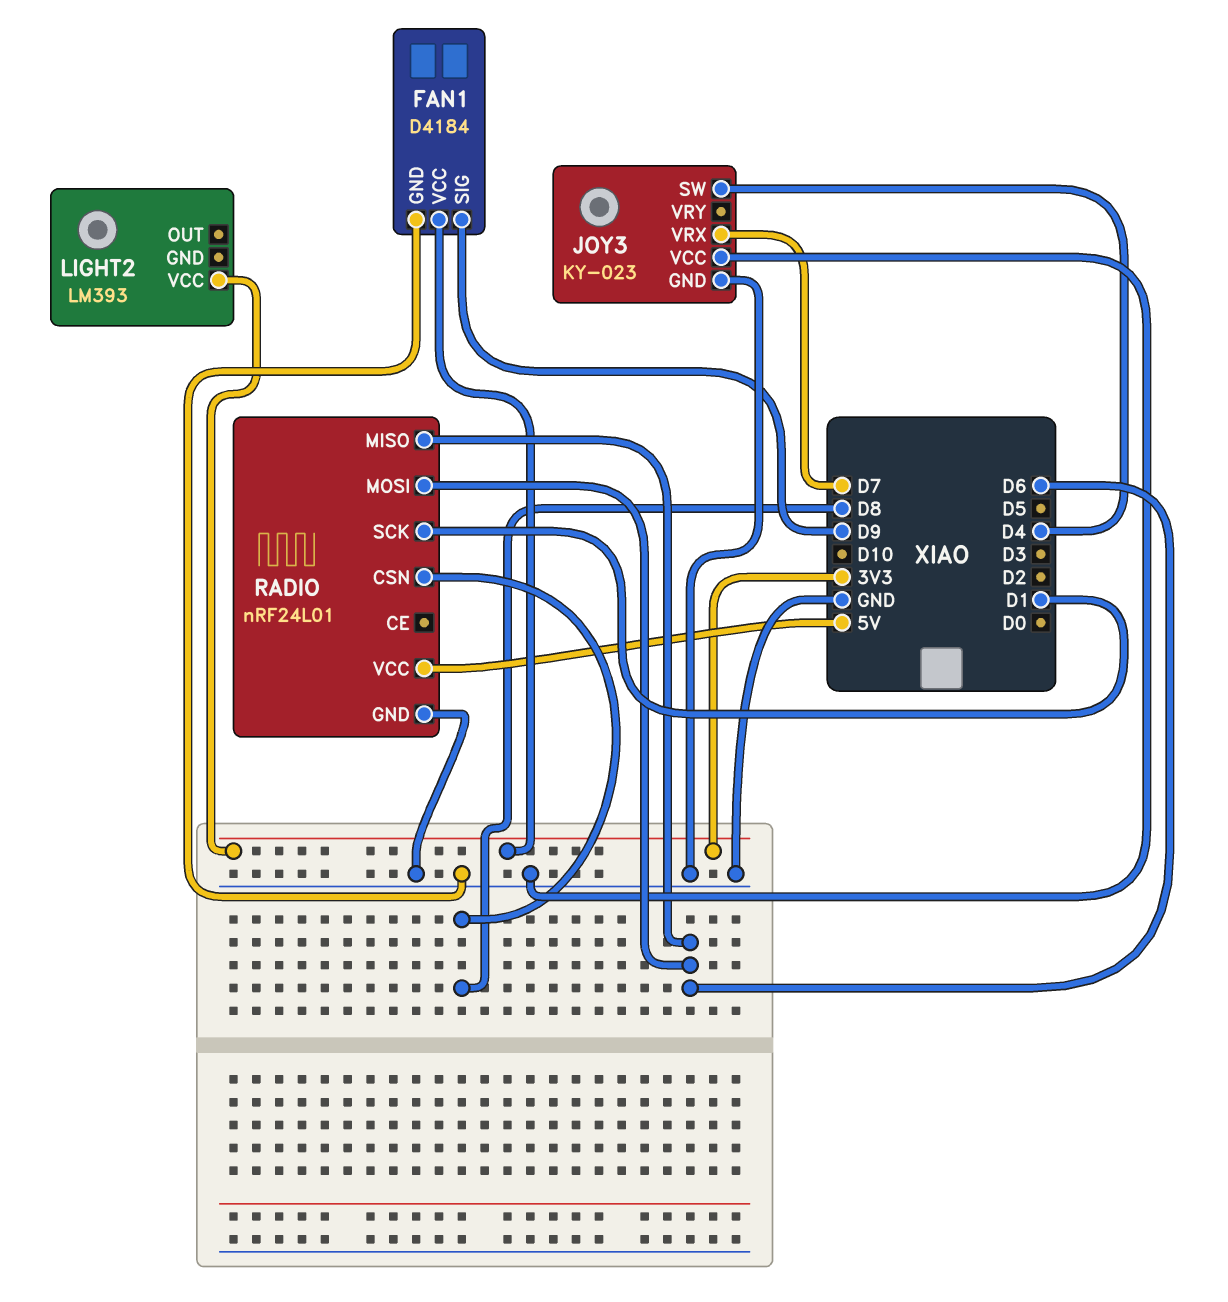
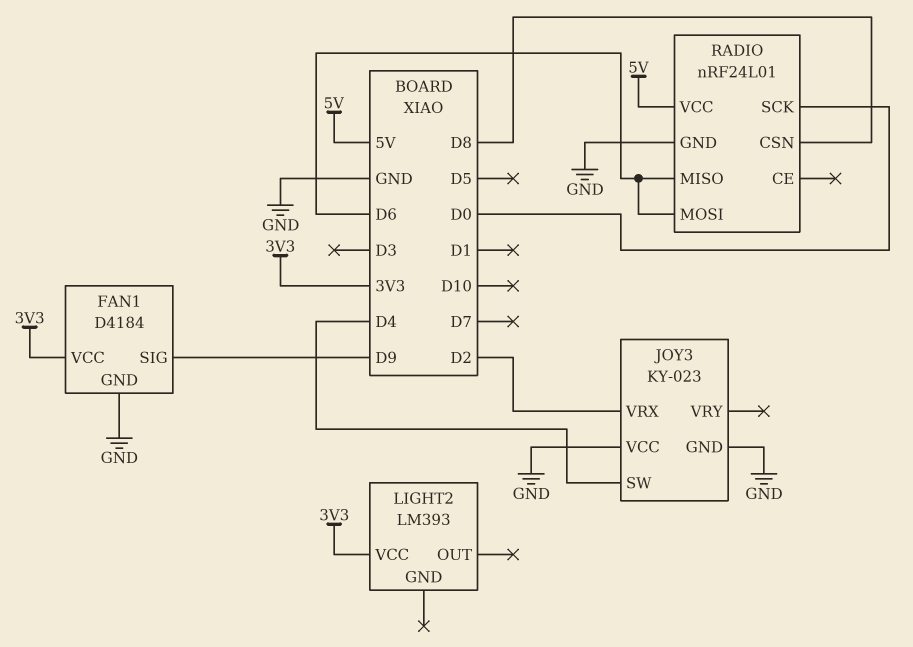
JOY3 pin VRX: D7 -> D2
RADIO pin SCK: D1 -> D0

